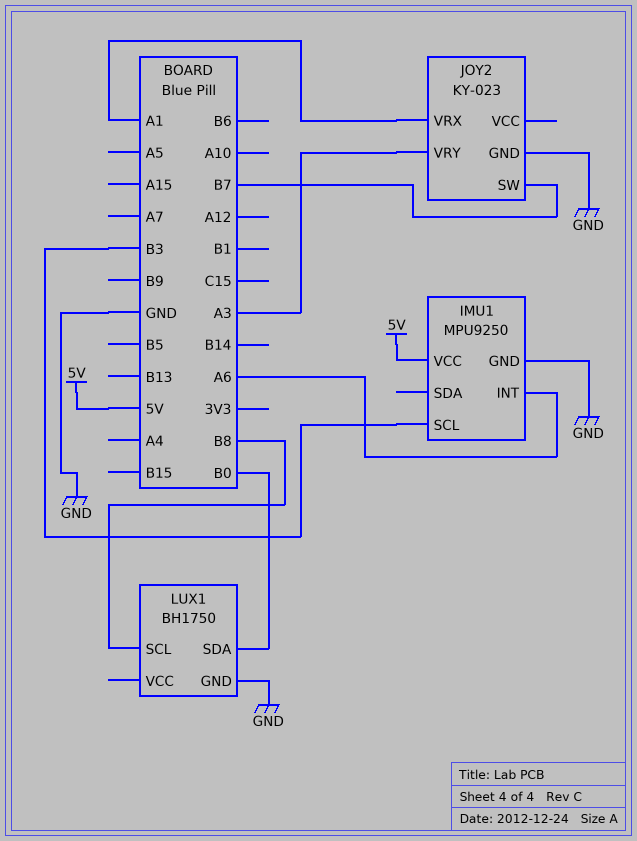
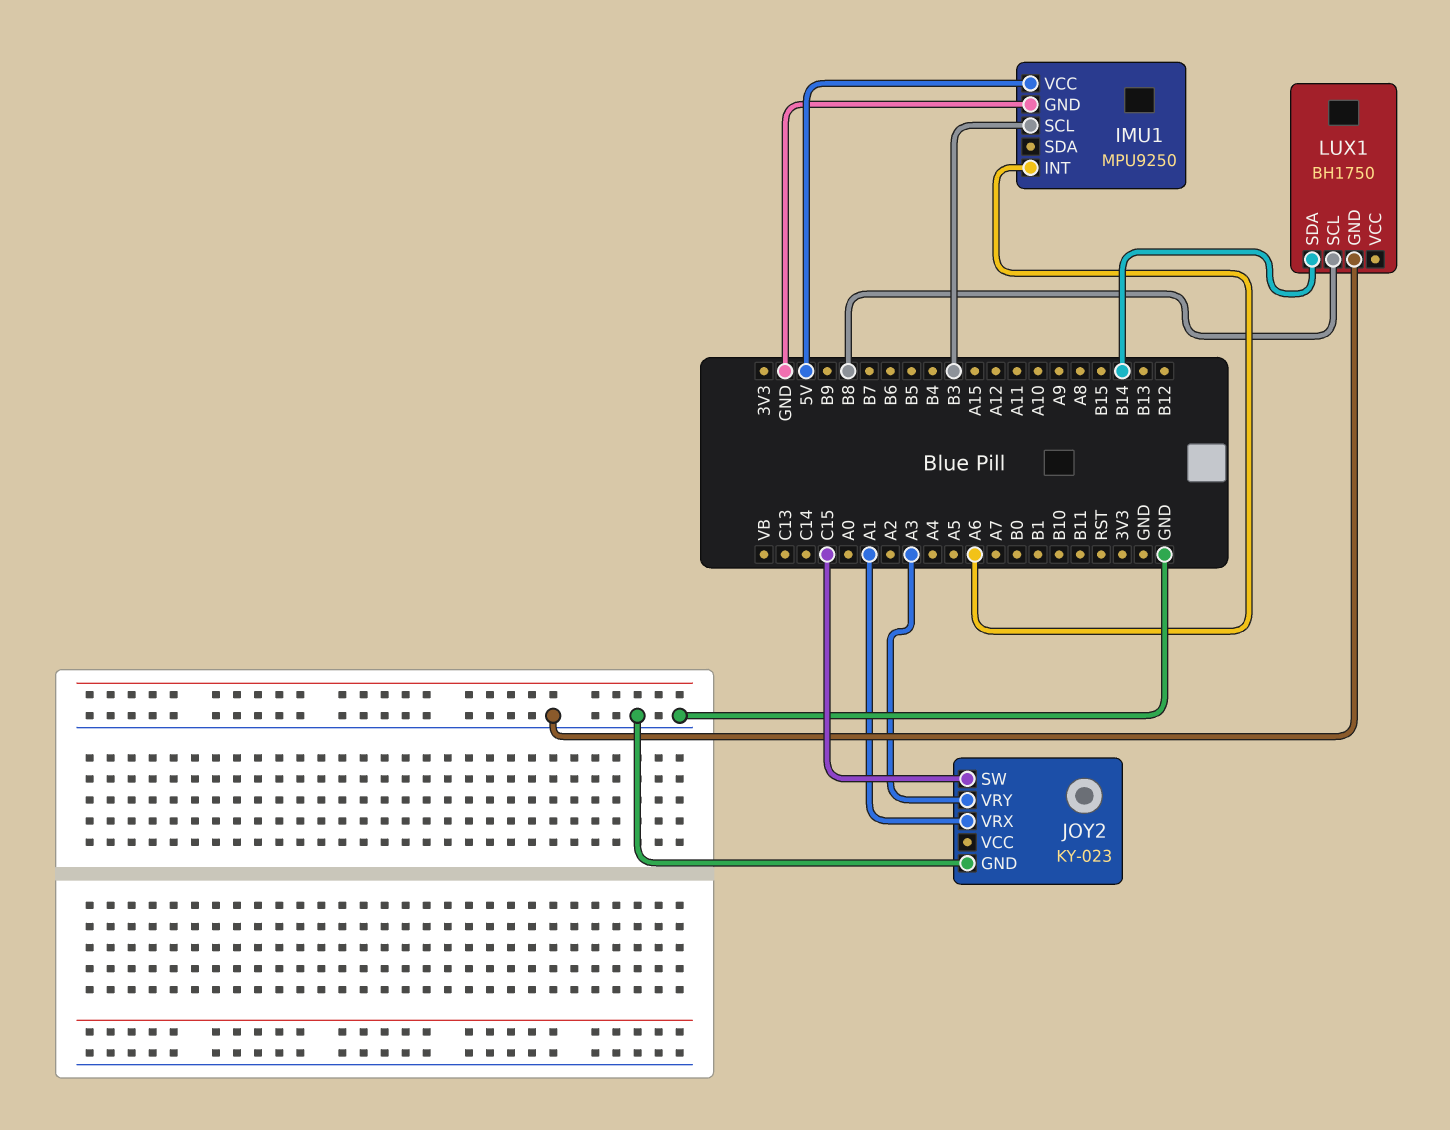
JOY2 pin SW: B7 -> C15
LUX1 pin SDA: B0 -> B14

